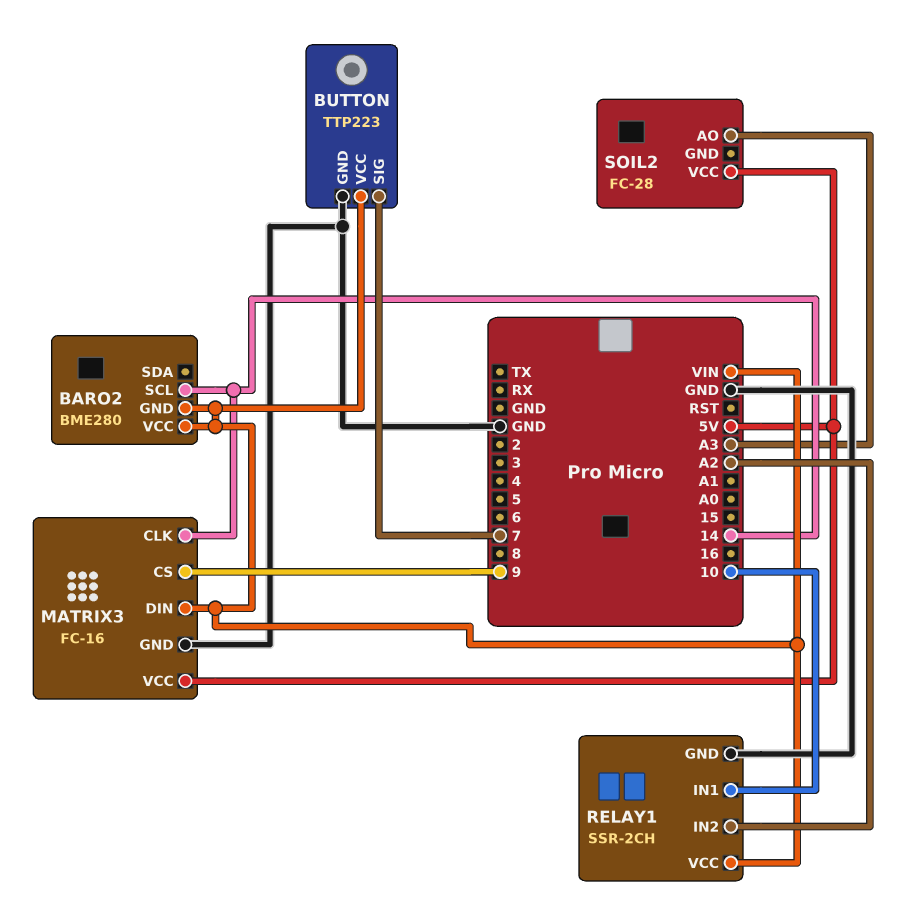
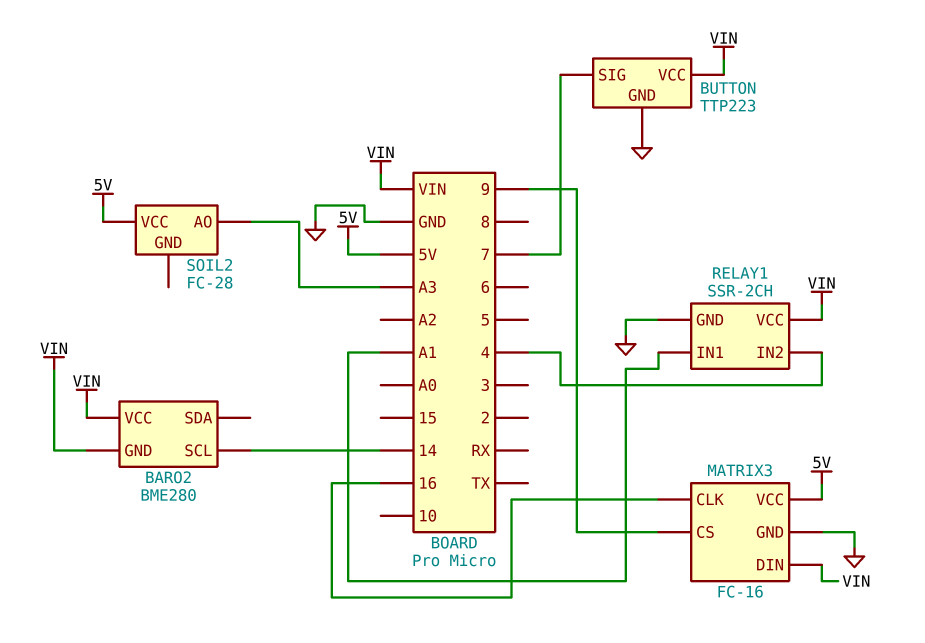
MATRIX3 pin CLK: 14 -> 16
RELAY1 pin IN1: 10 -> A1
RELAY1 pin IN2: A2 -> 4

